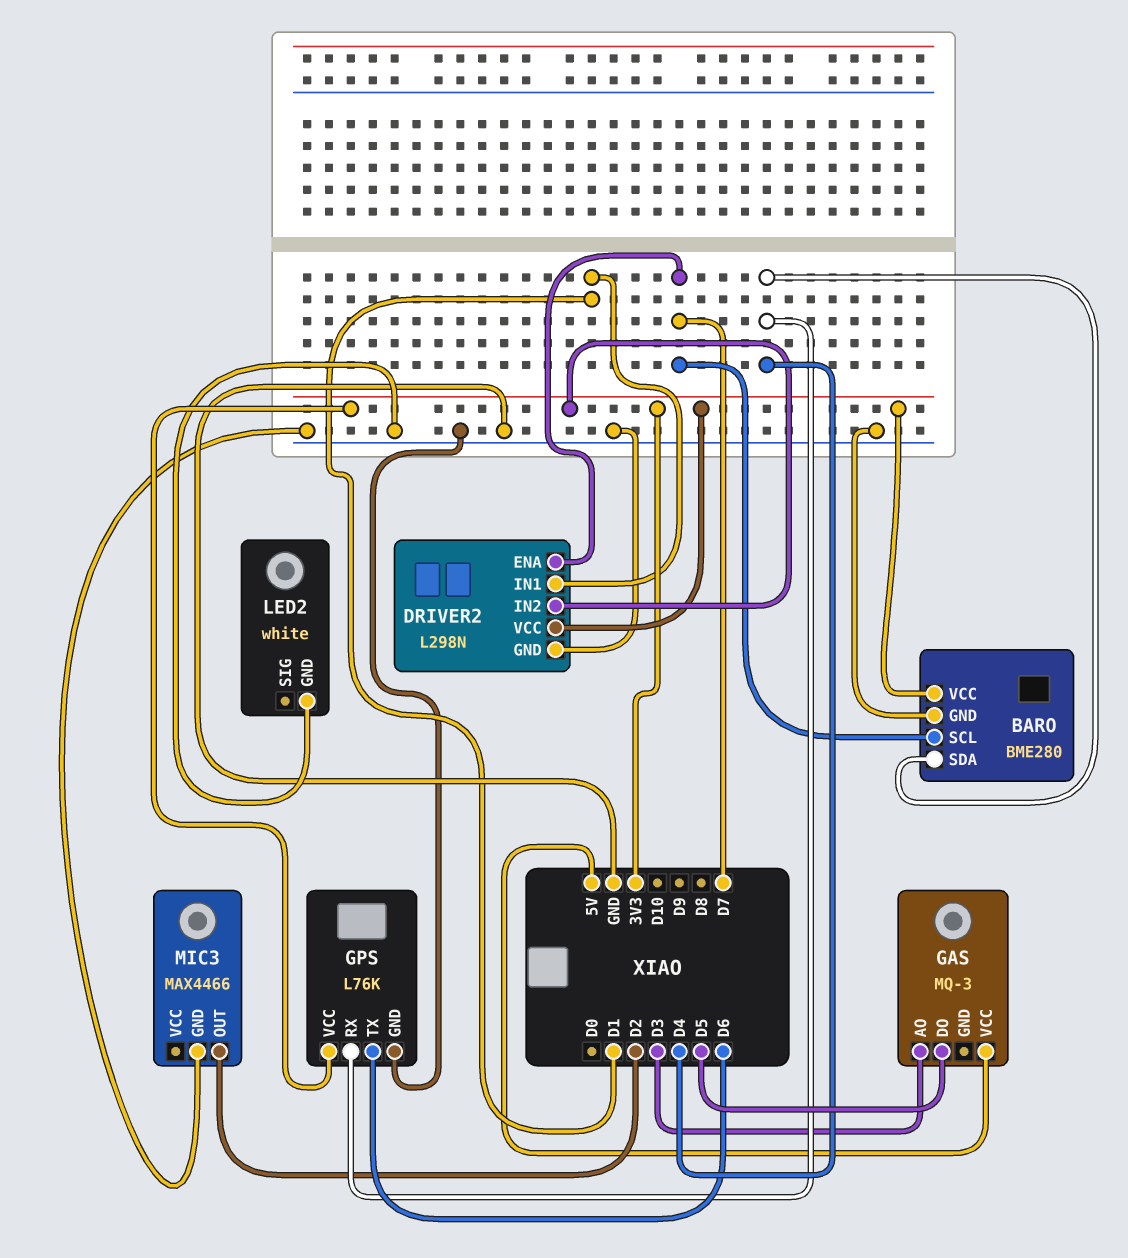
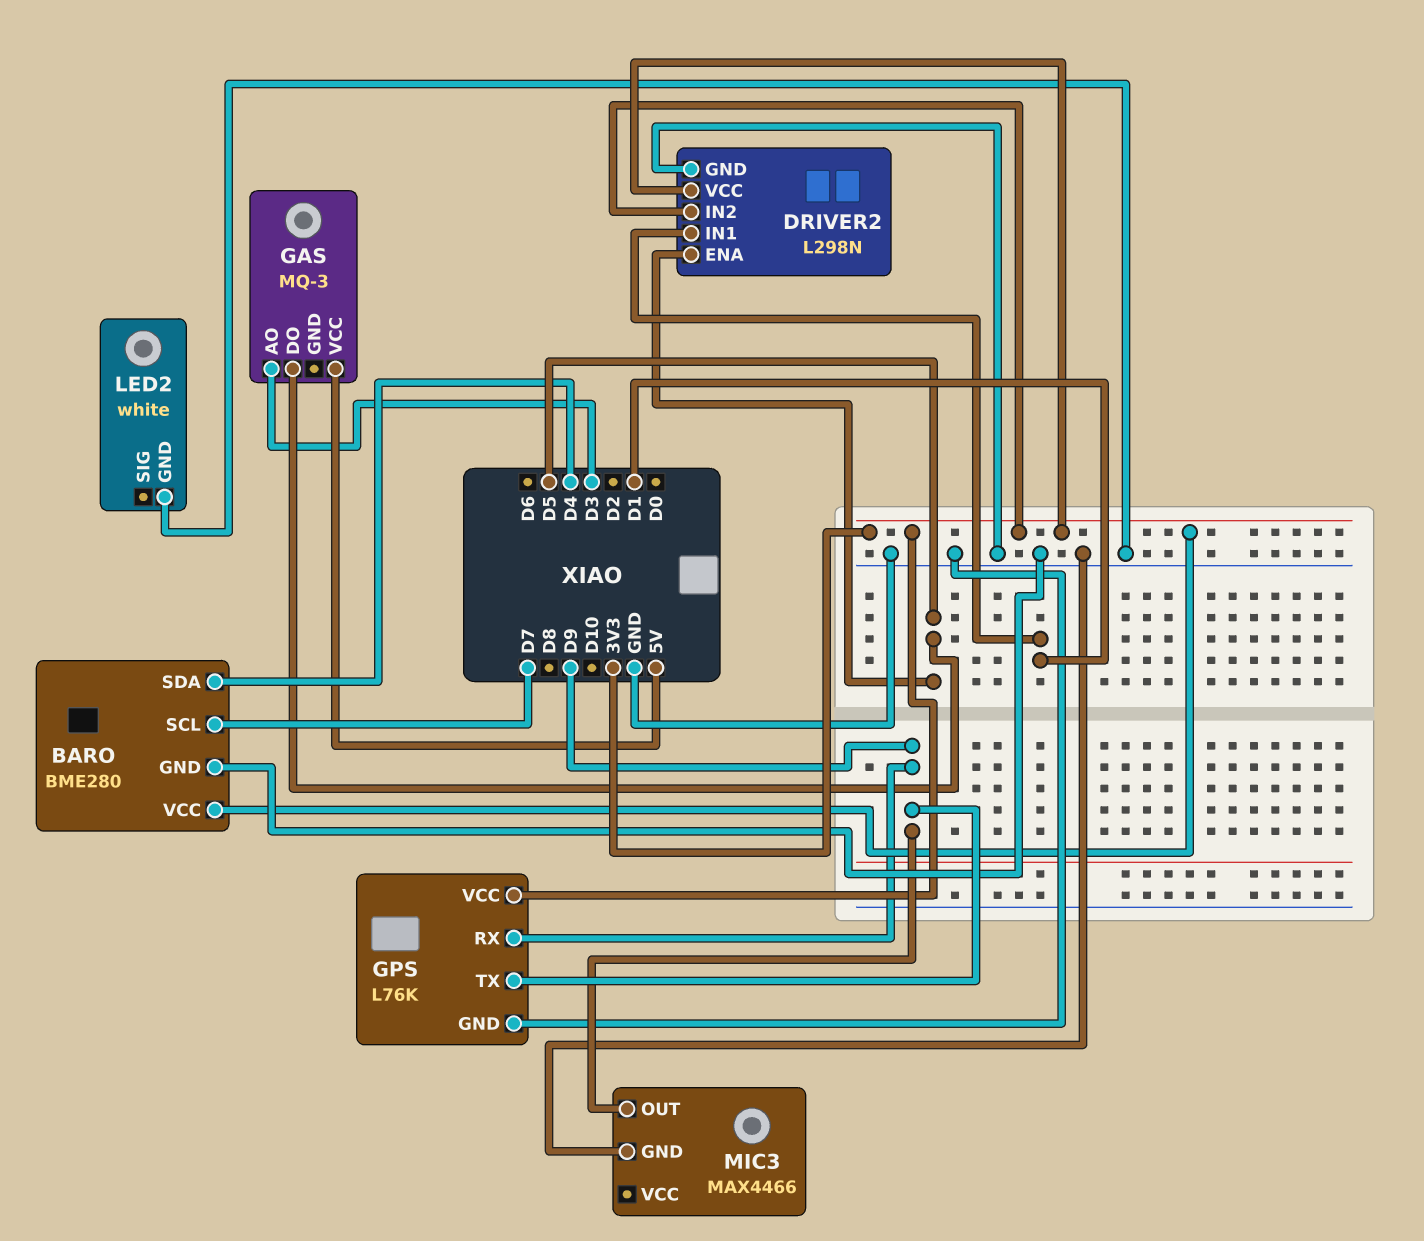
DRIVER2 pin ENA: D7 -> D5
GPS pin RX: D4 -> D9
GPS pin TX: D6 -> D9
MIC3 pin OUT: D2 -> D9

